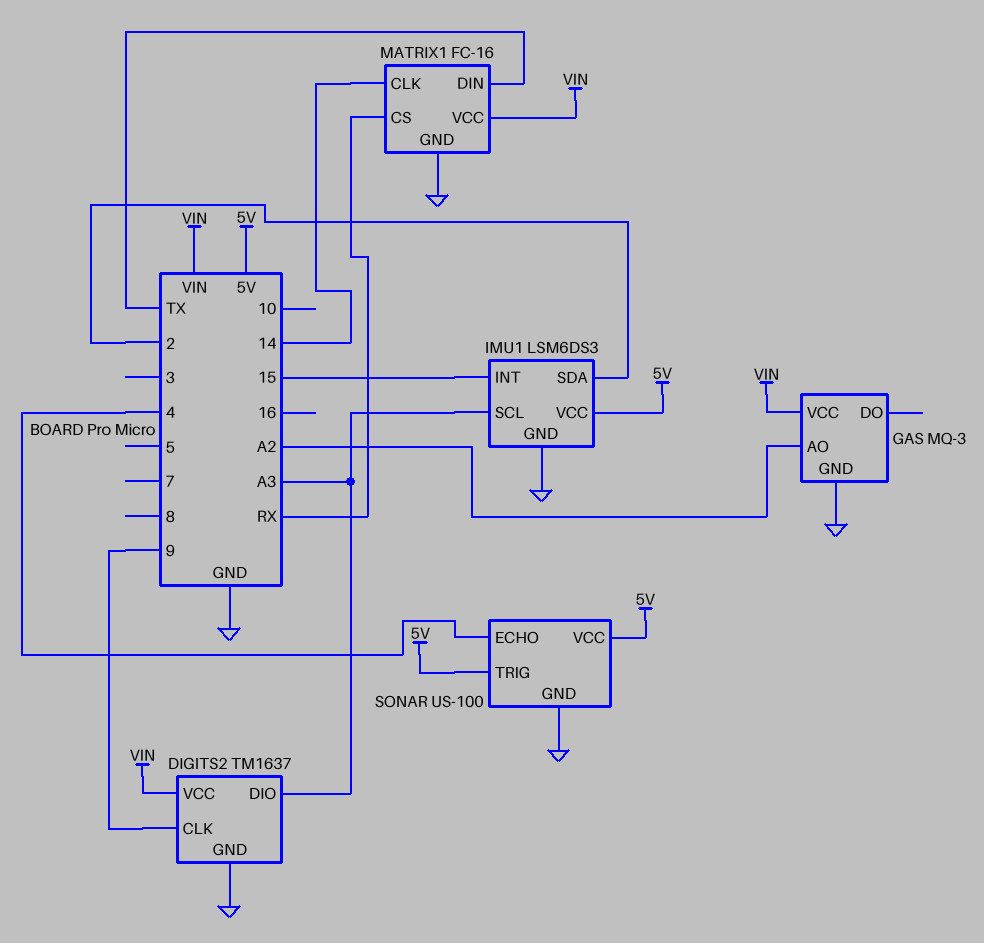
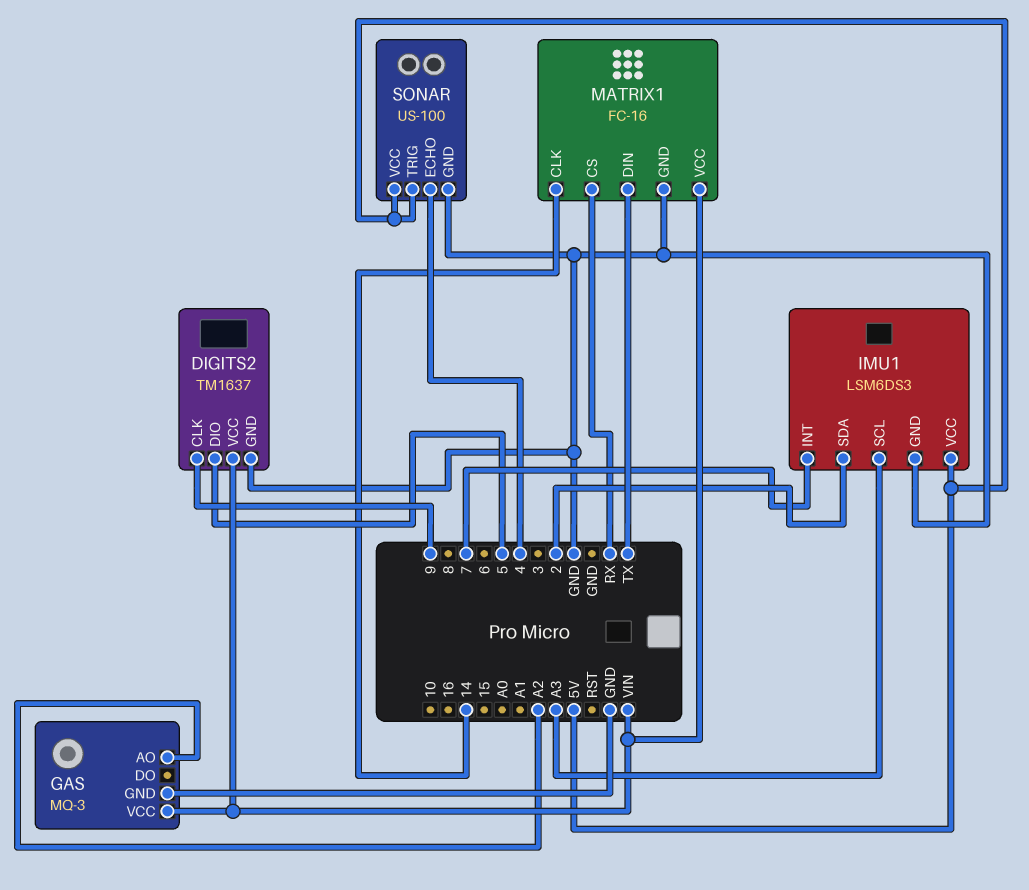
DIGITS2 pin DIO: A3 -> 5
IMU1 pin INT: 15 -> 7

